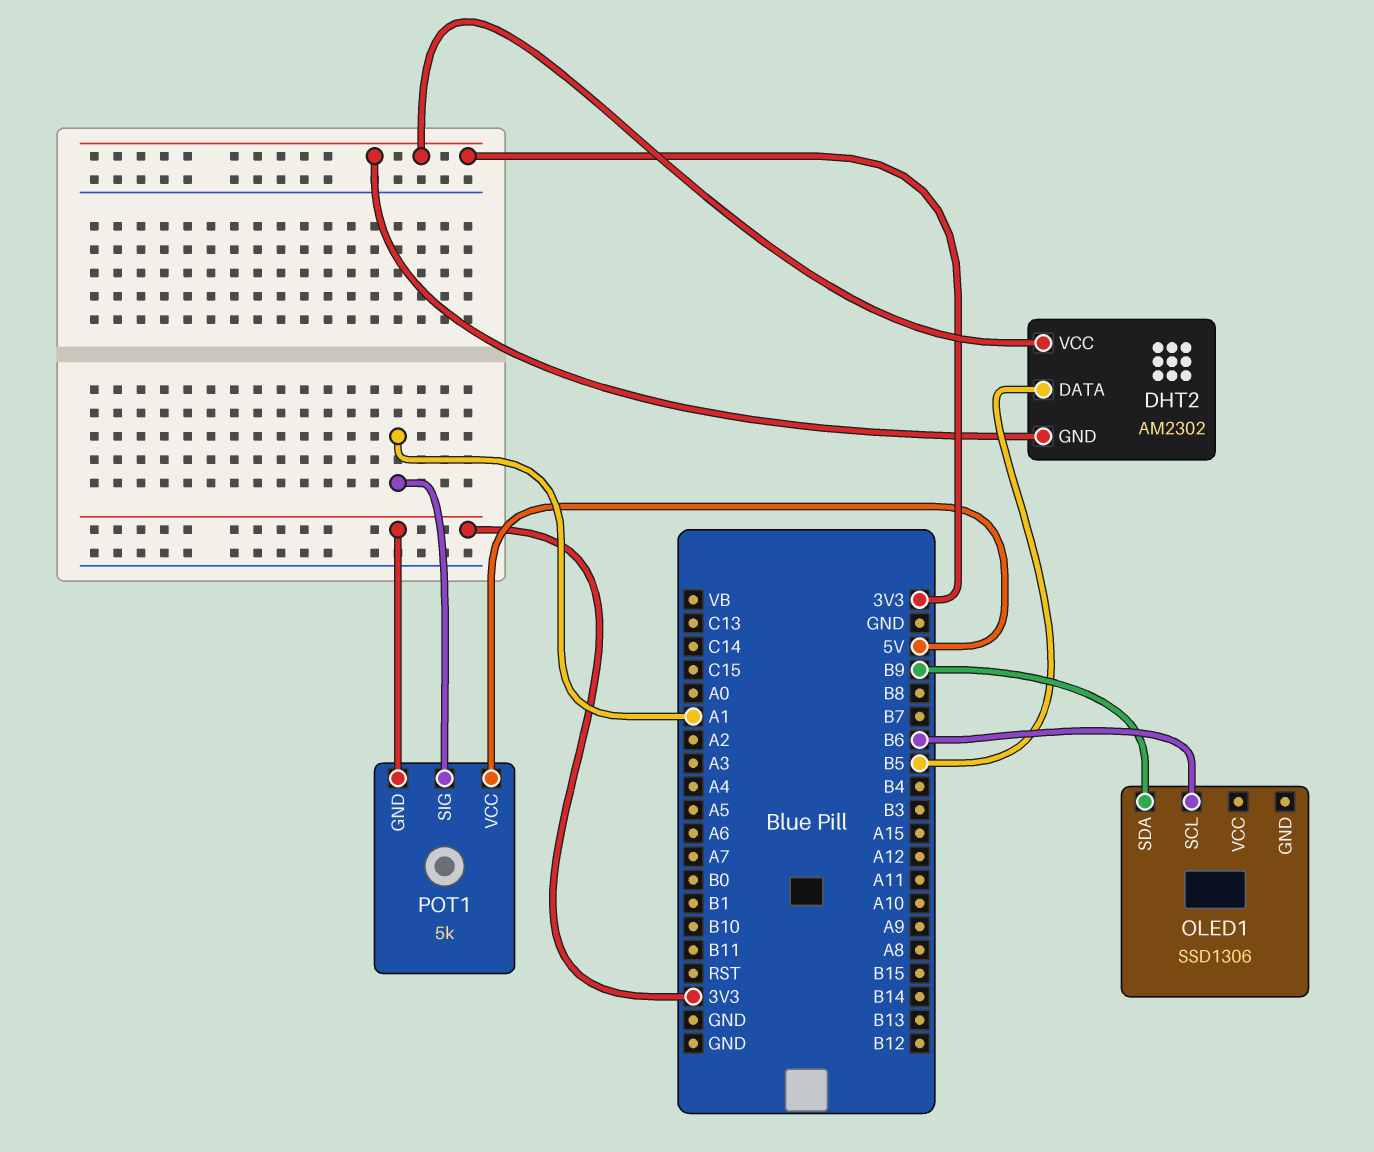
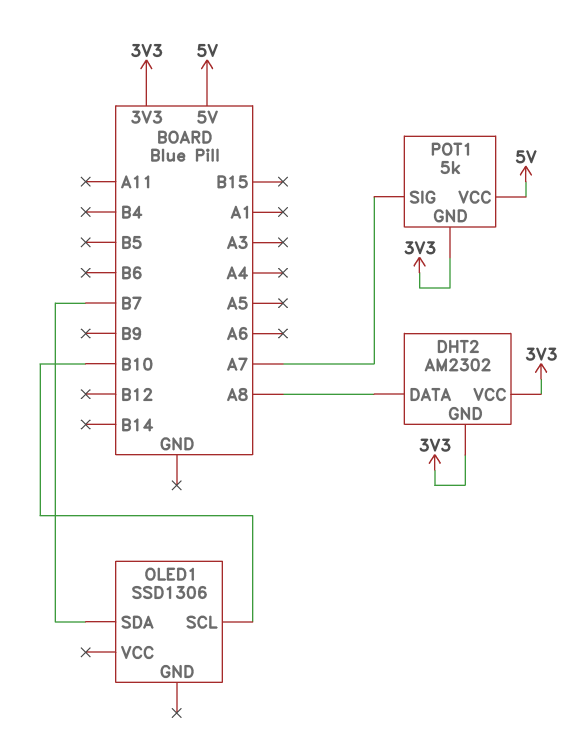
DHT2 pin DATA: B5 -> A8
OLED1 pin SCL: B6 -> B10
OLED1 pin SDA: B9 -> B7
POT1 pin SIG: A1 -> A7

